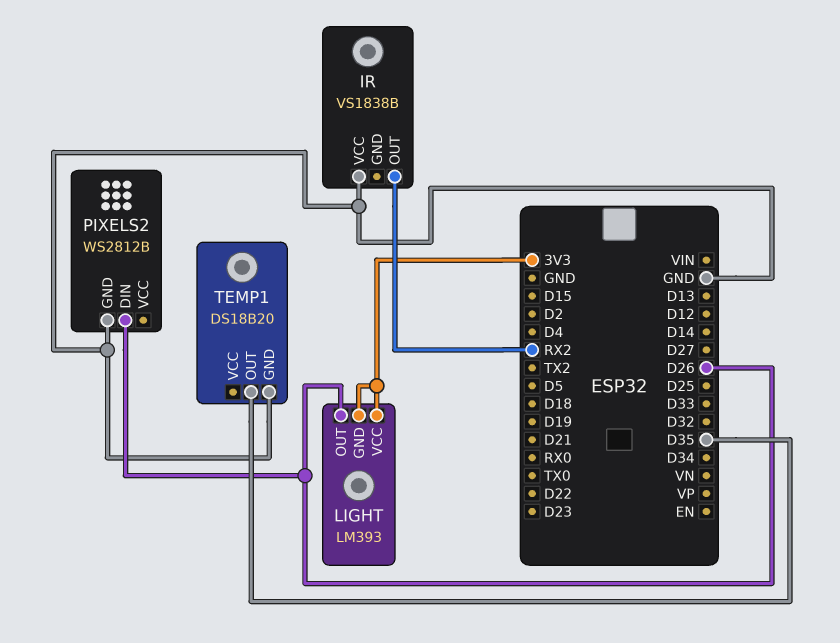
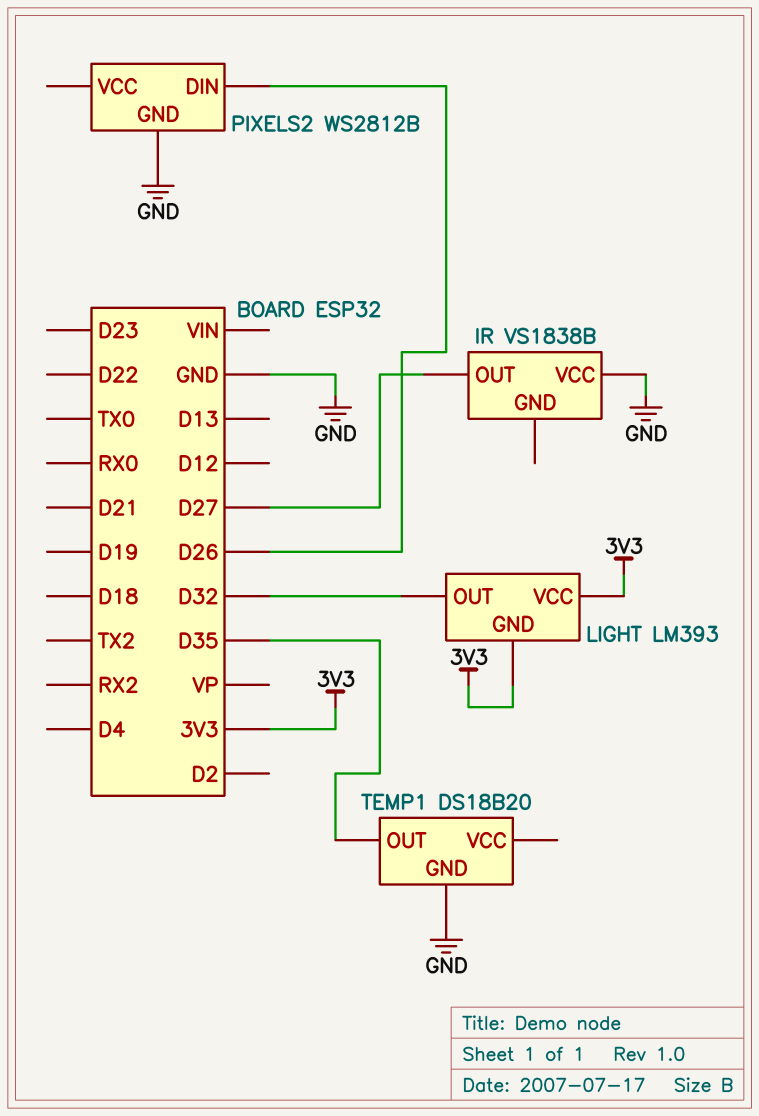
IR pin OUT: RX2 -> D27
LIGHT pin OUT: D26 -> D32

